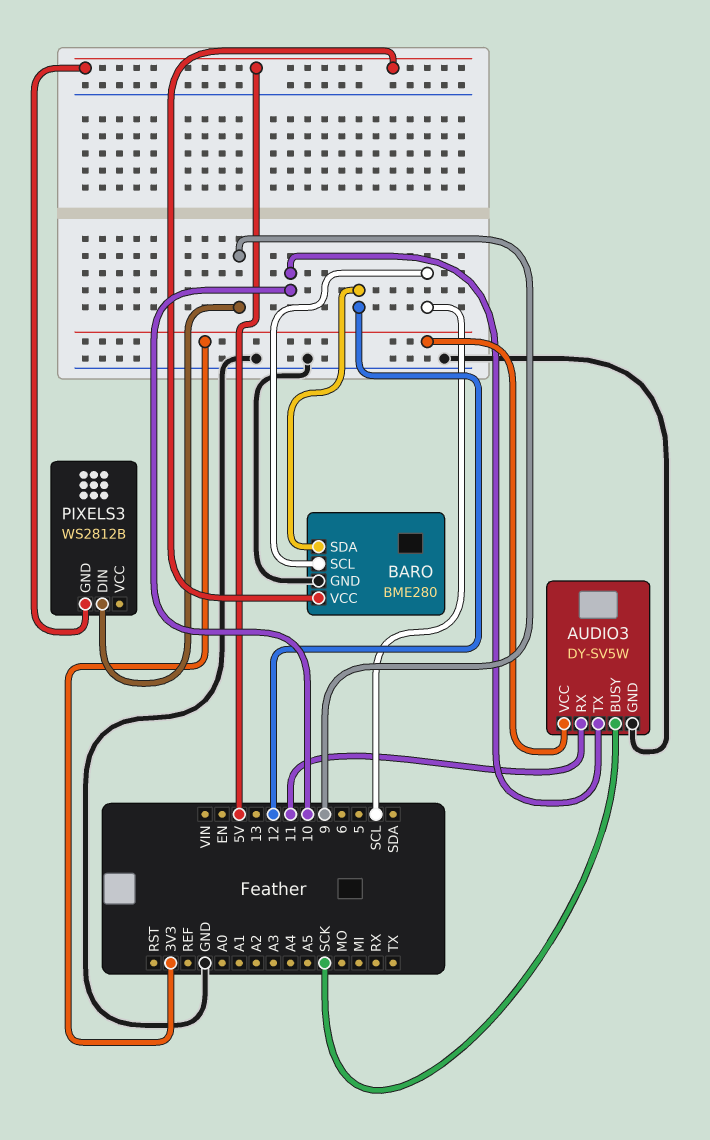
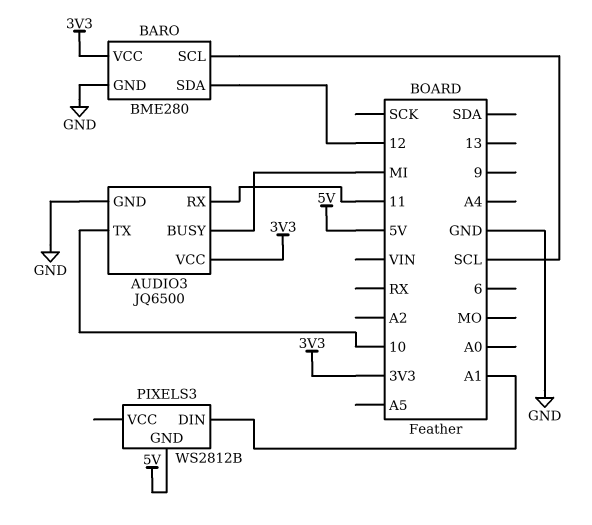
AUDIO3: DY-SV5W -> JQ6500
AUDIO3 pin BUSY: SCK -> MI
BARO pin VCC: 5V -> 3V3
PIXELS3 pin DIN: 9 -> A1

